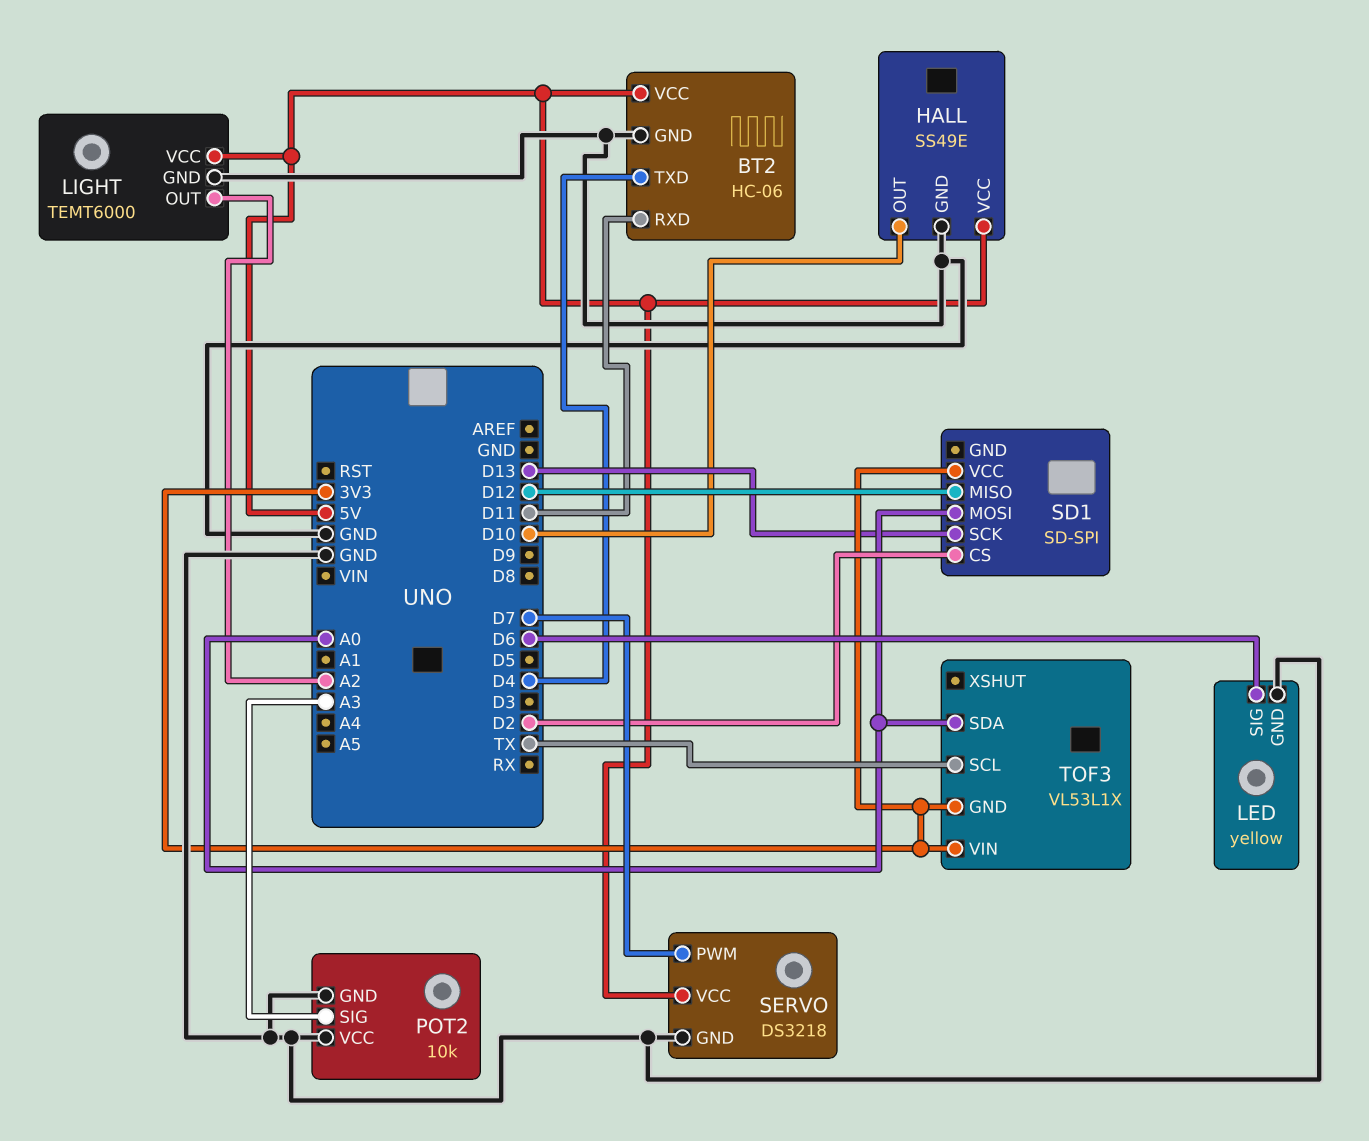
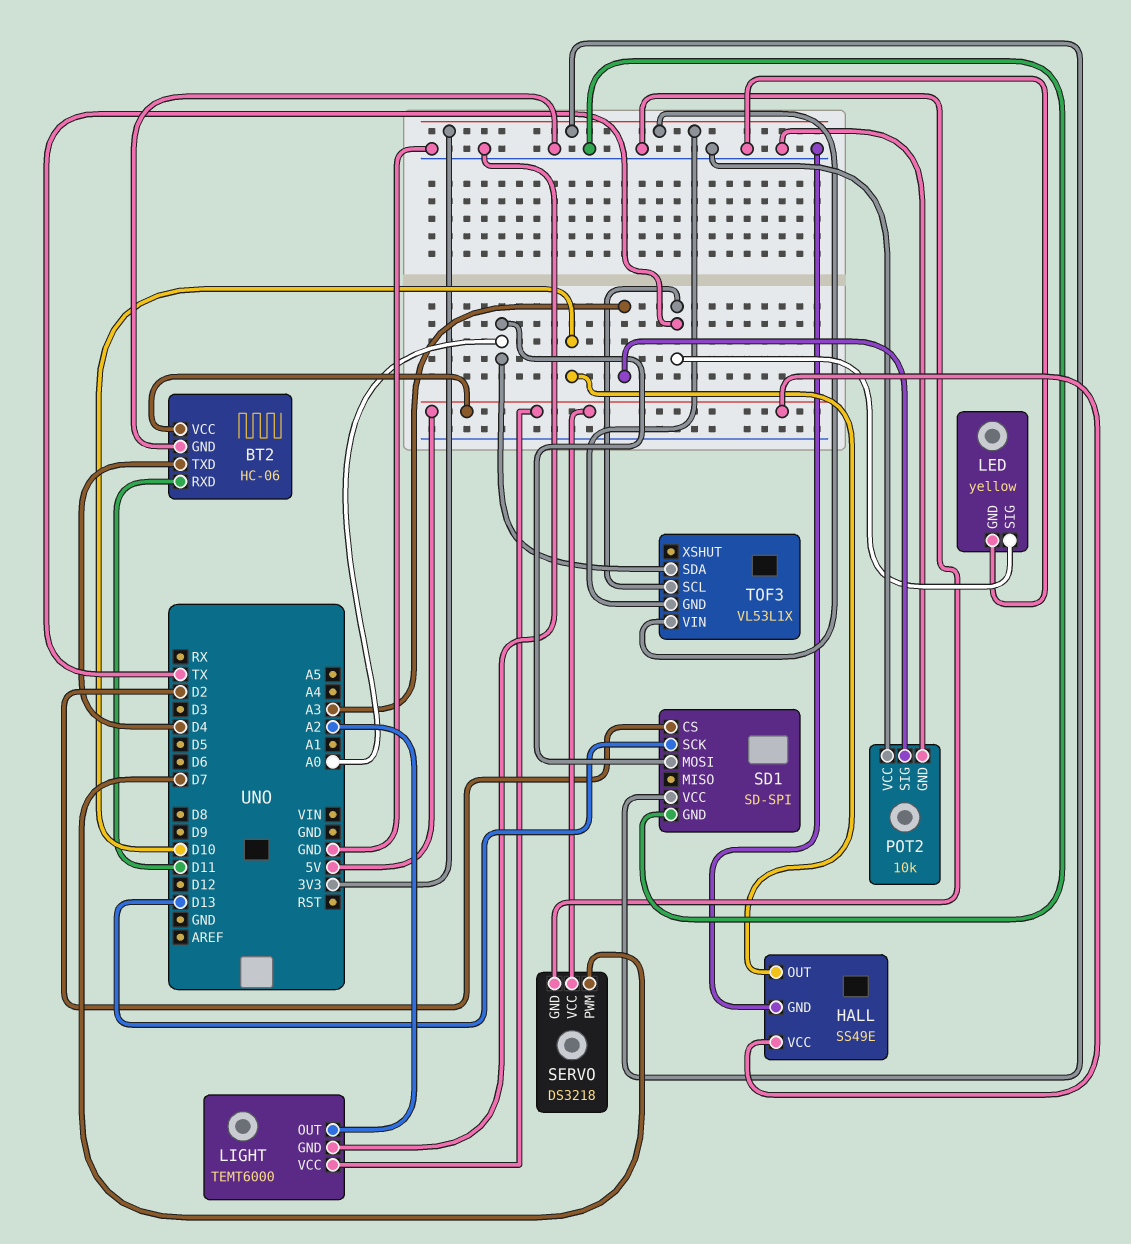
LED pin SIG: D6 -> TX
SD1 pin GND: none -> GND
SD1 pin MISO: D12 -> none

